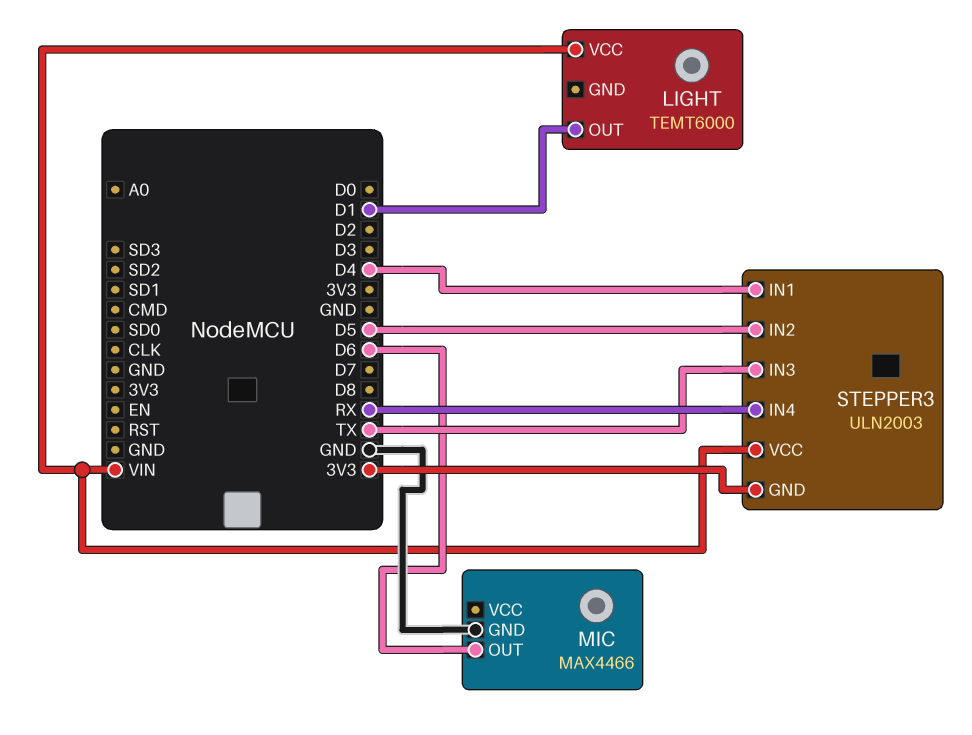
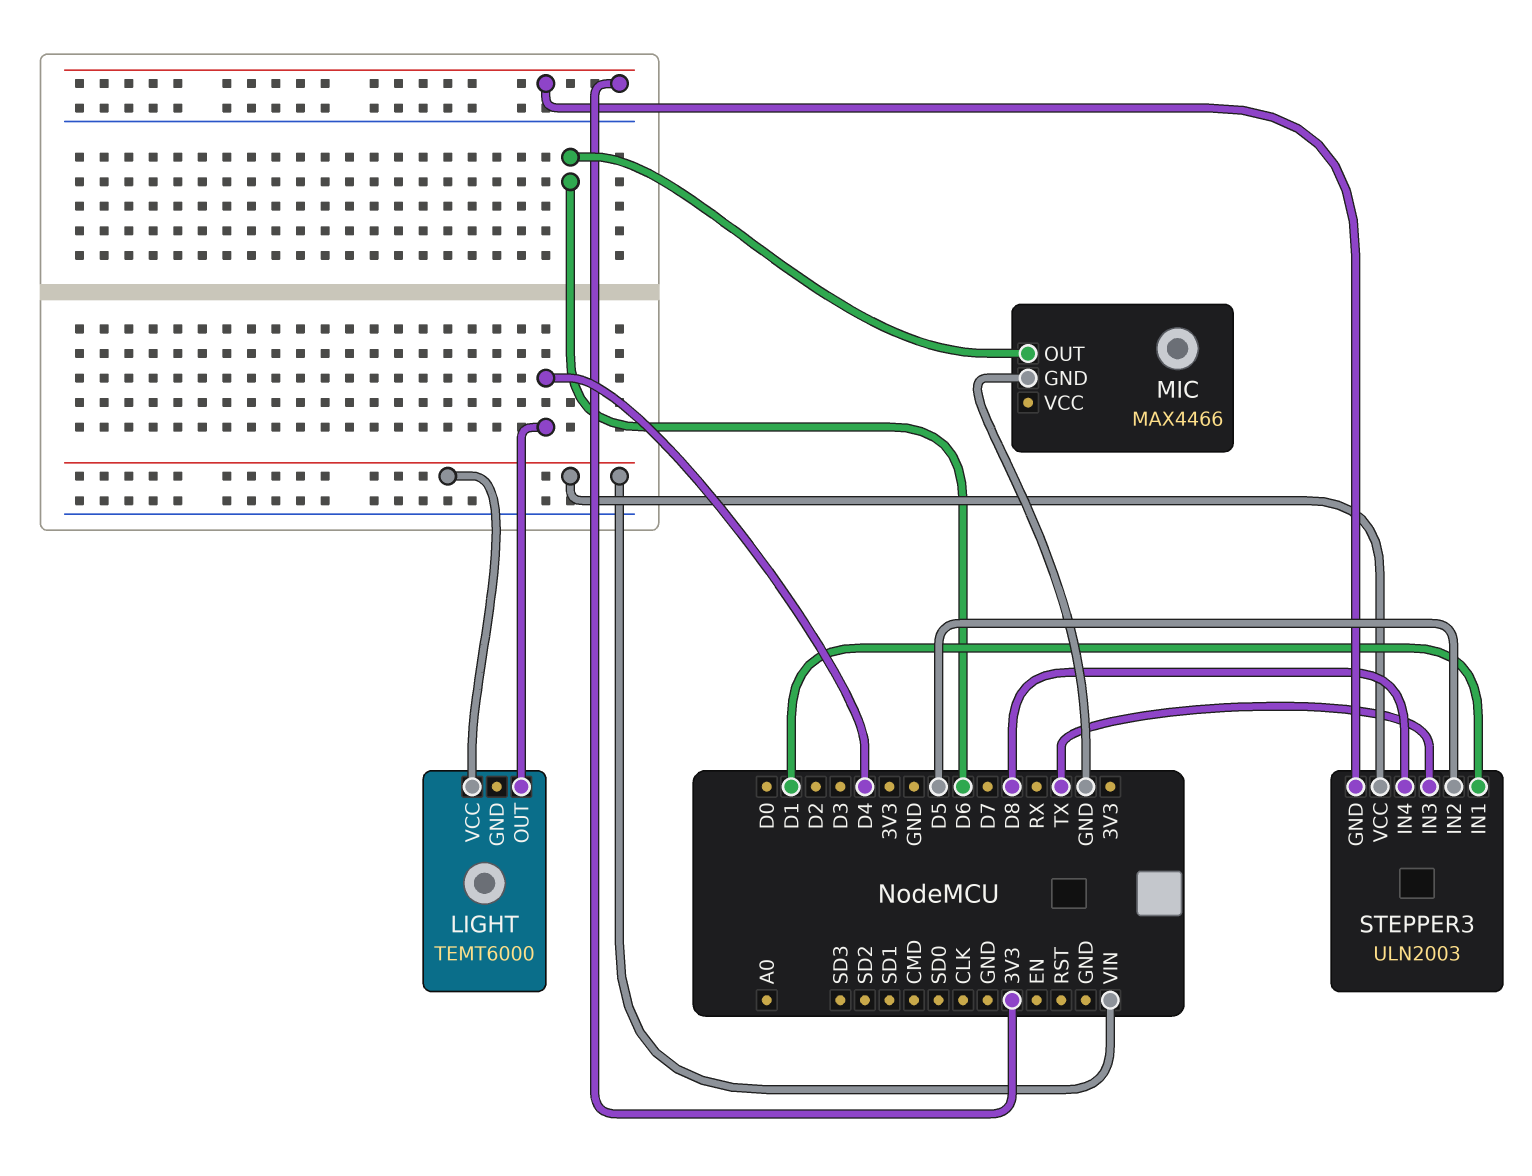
LIGHT pin OUT: D1 -> D4
STEPPER3 pin IN1: D4 -> D1
STEPPER3 pin IN4: RX -> D8

